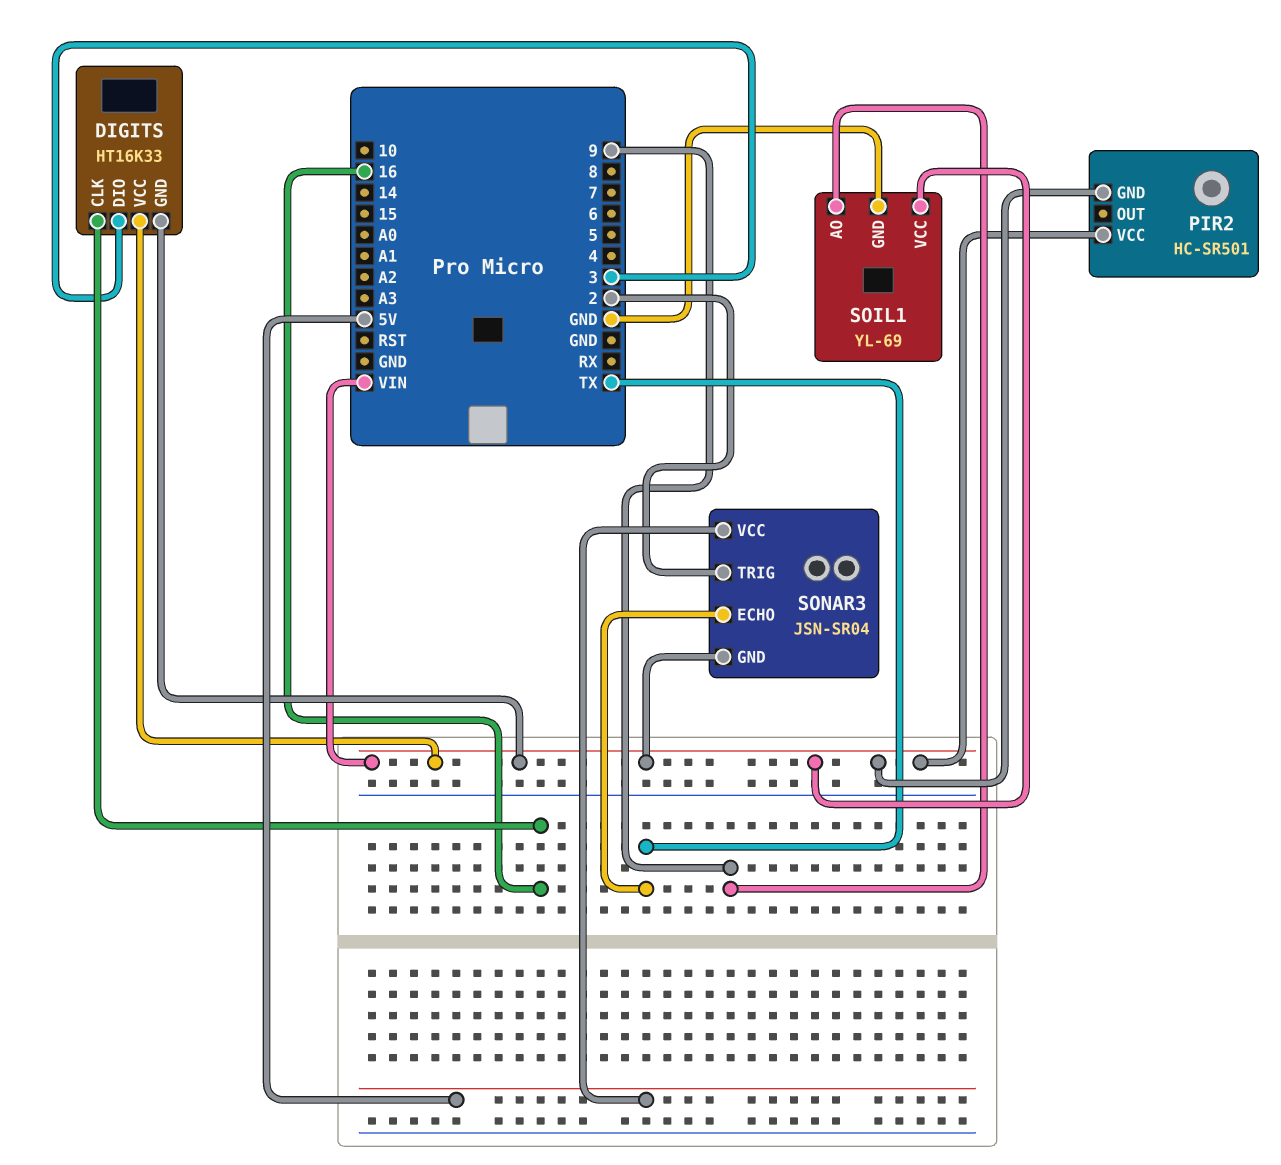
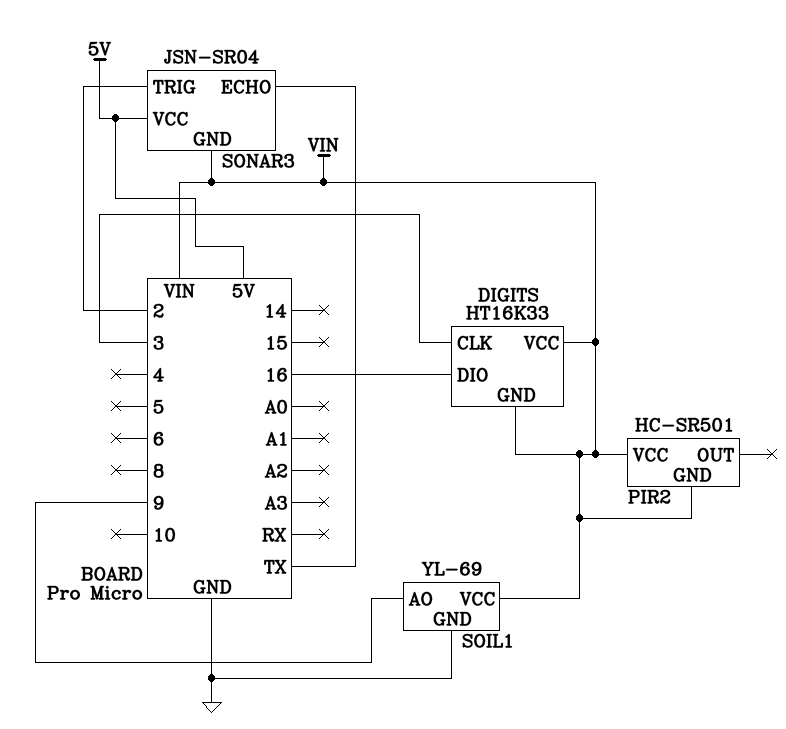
DIGITS pin CLK: 16 -> 3
DIGITS pin DIO: 3 -> 16

